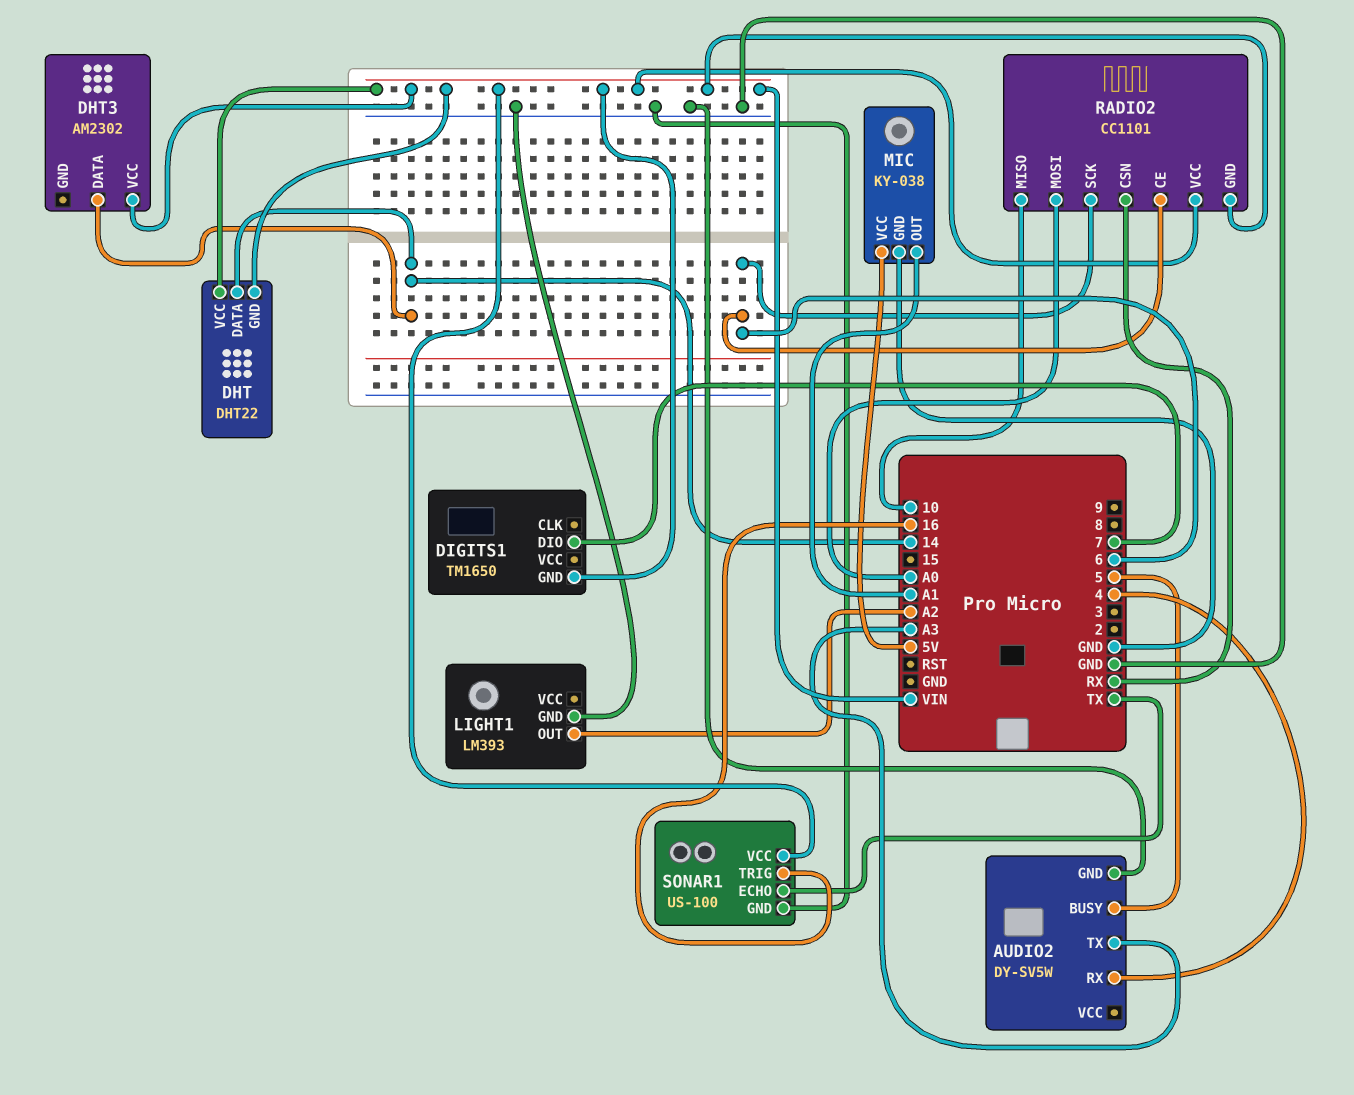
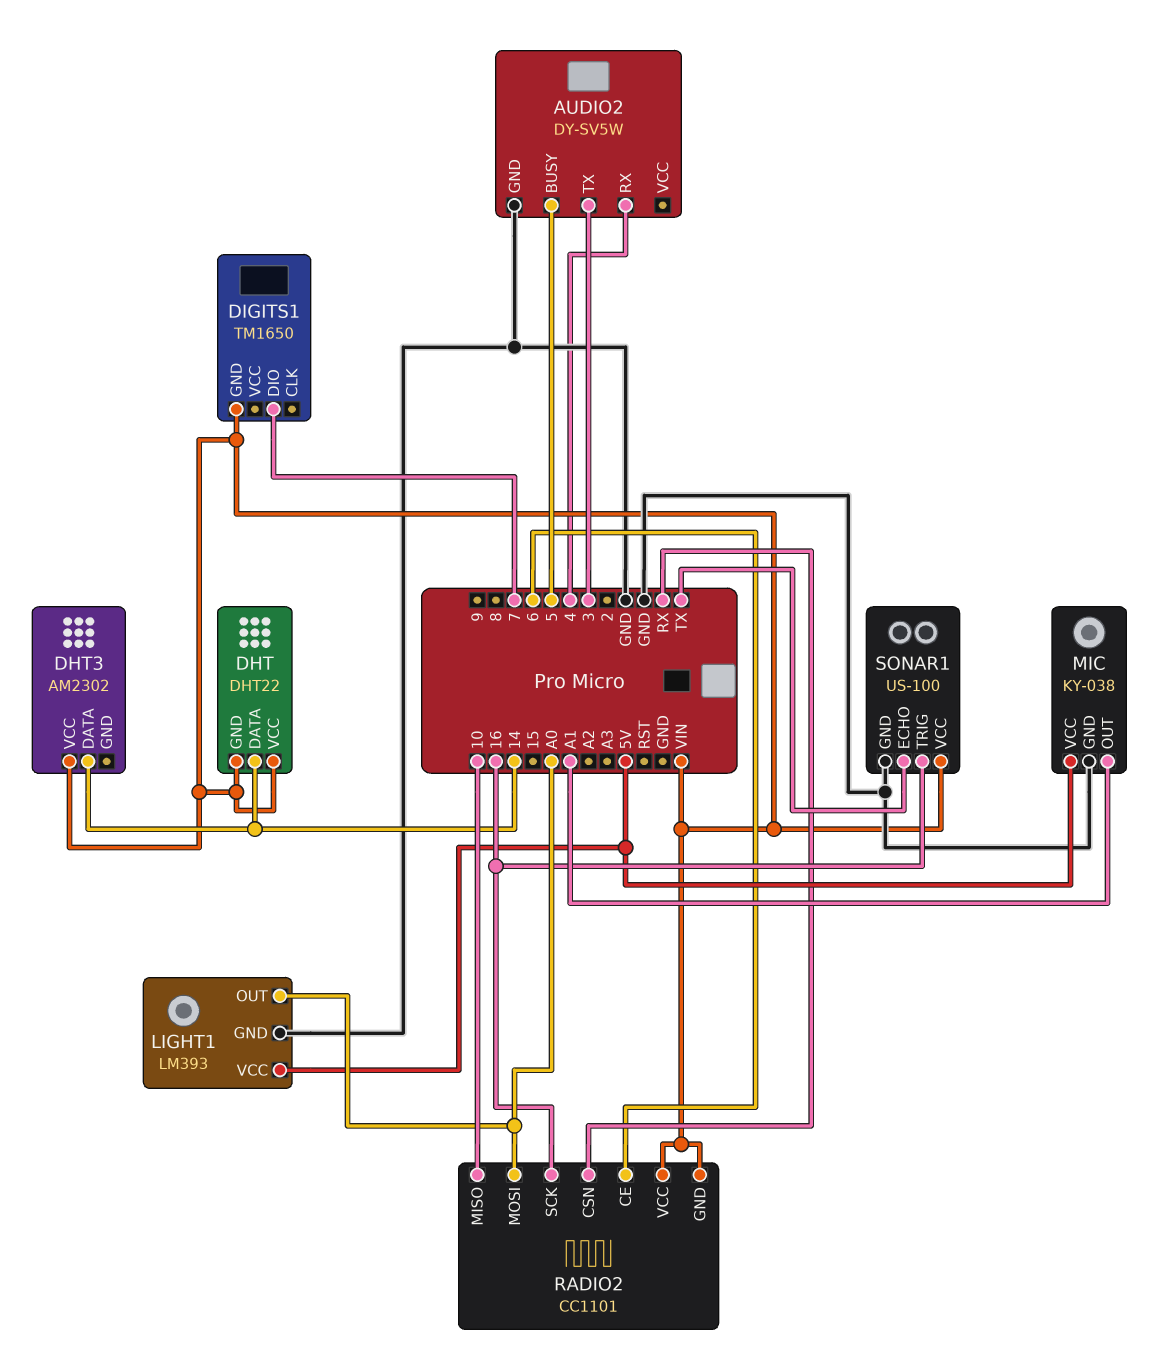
AUDIO2 pin TX: A3 -> 3
LIGHT1 pin OUT: A2 -> A0
LIGHT1 pin VCC: none -> 5V
RADIO2 pin SCK: 6 -> 16

